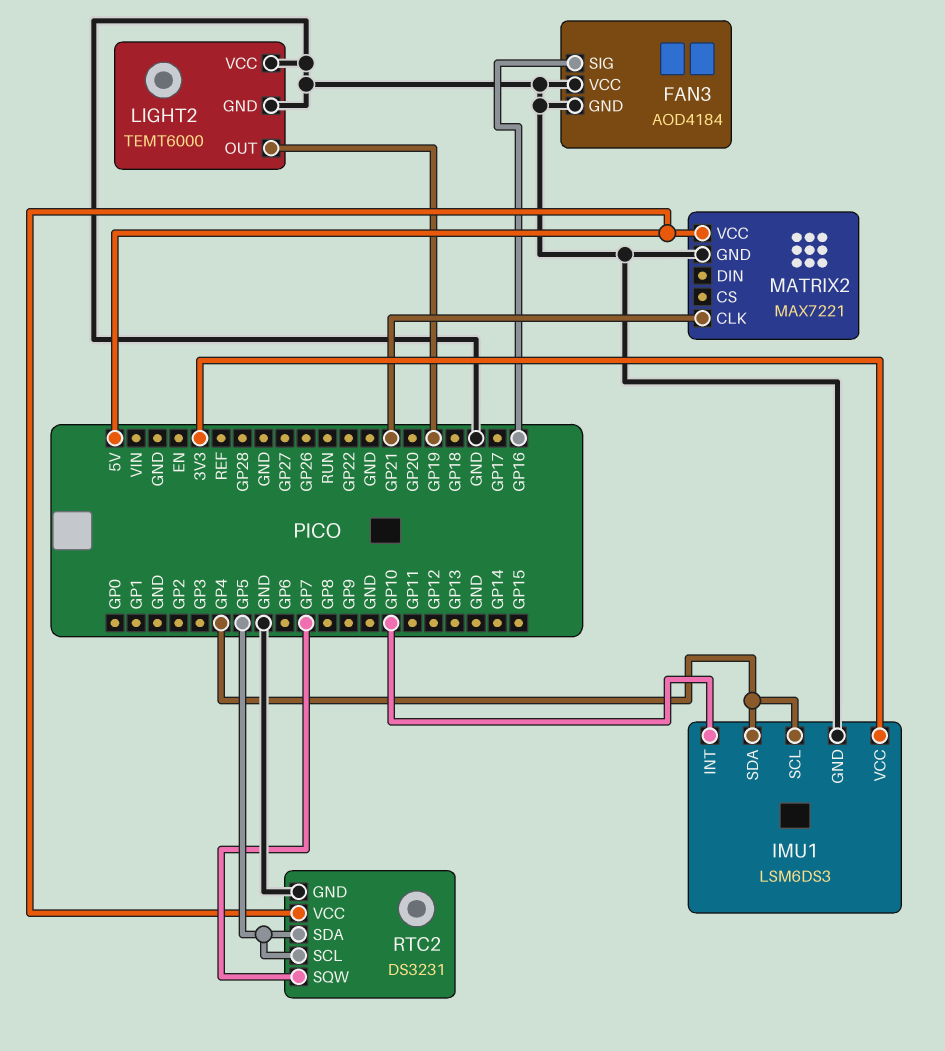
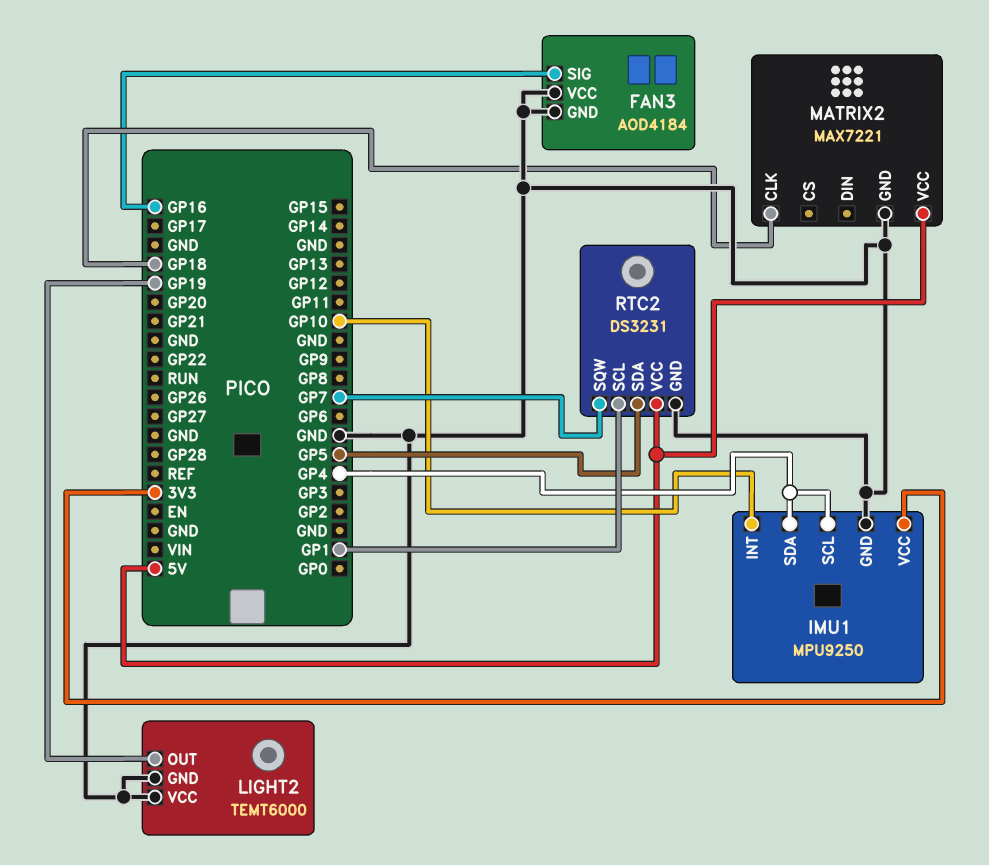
IMU1: LSM6DS3 -> MPU9250
MATRIX2 pin CLK: GP21 -> GP18
RTC2 pin SCL: GP5 -> GP1

